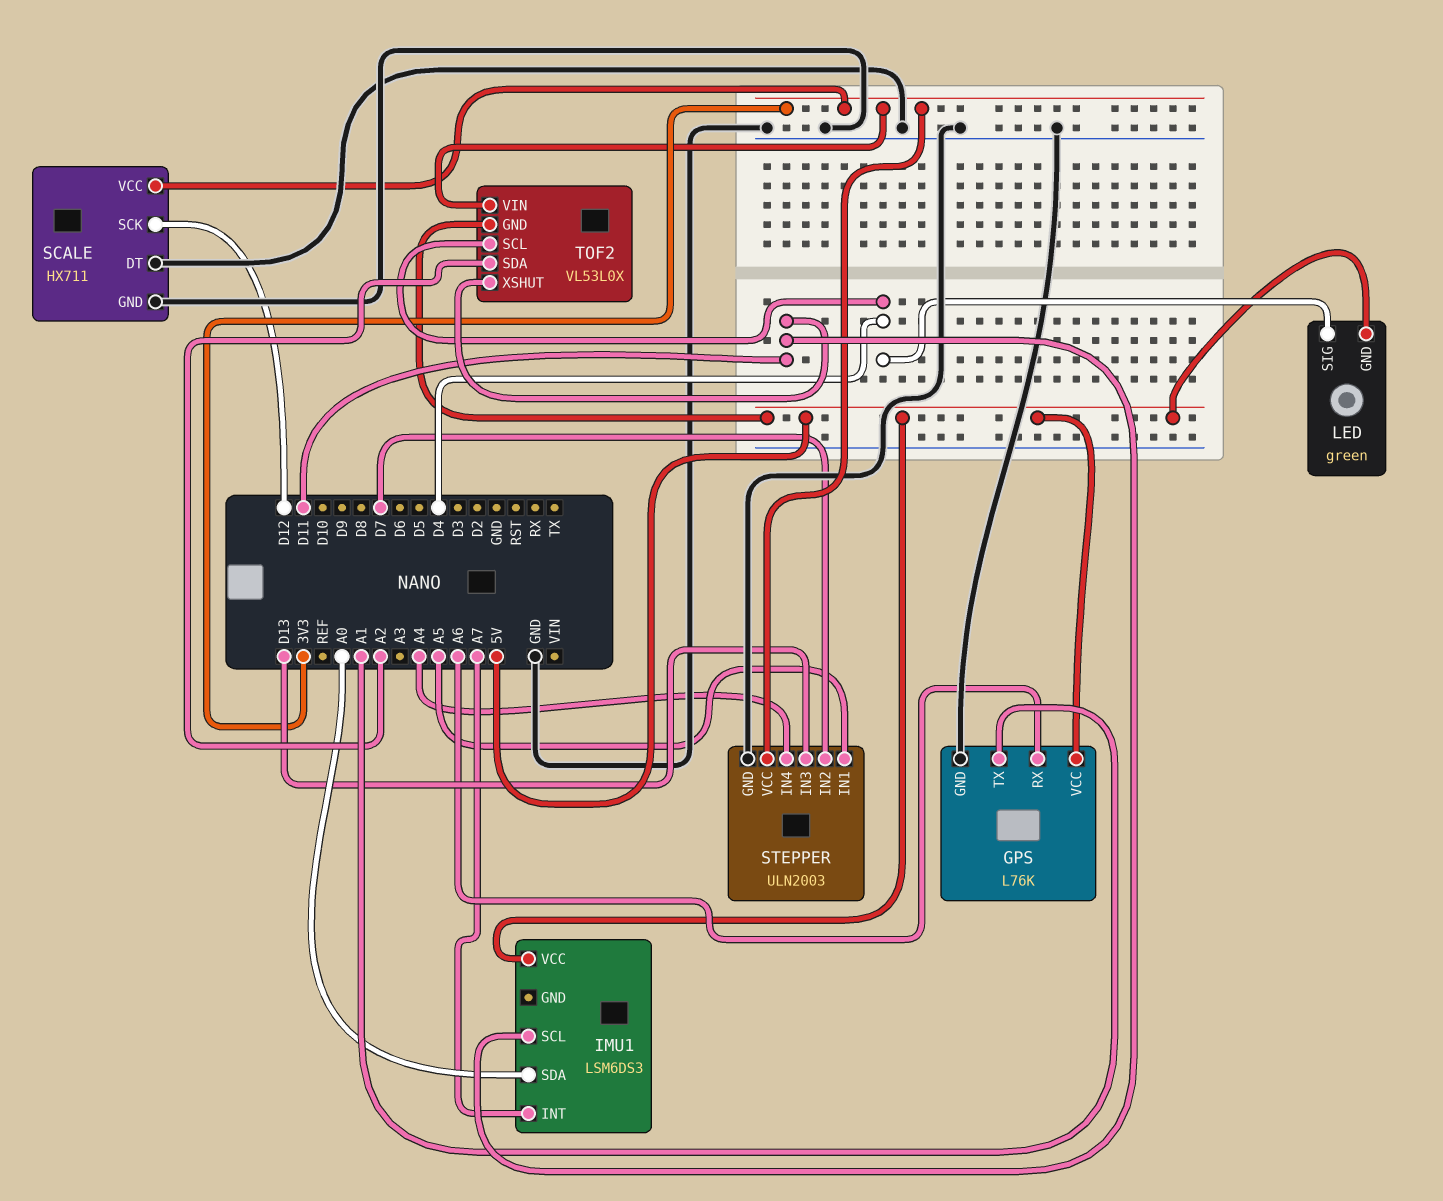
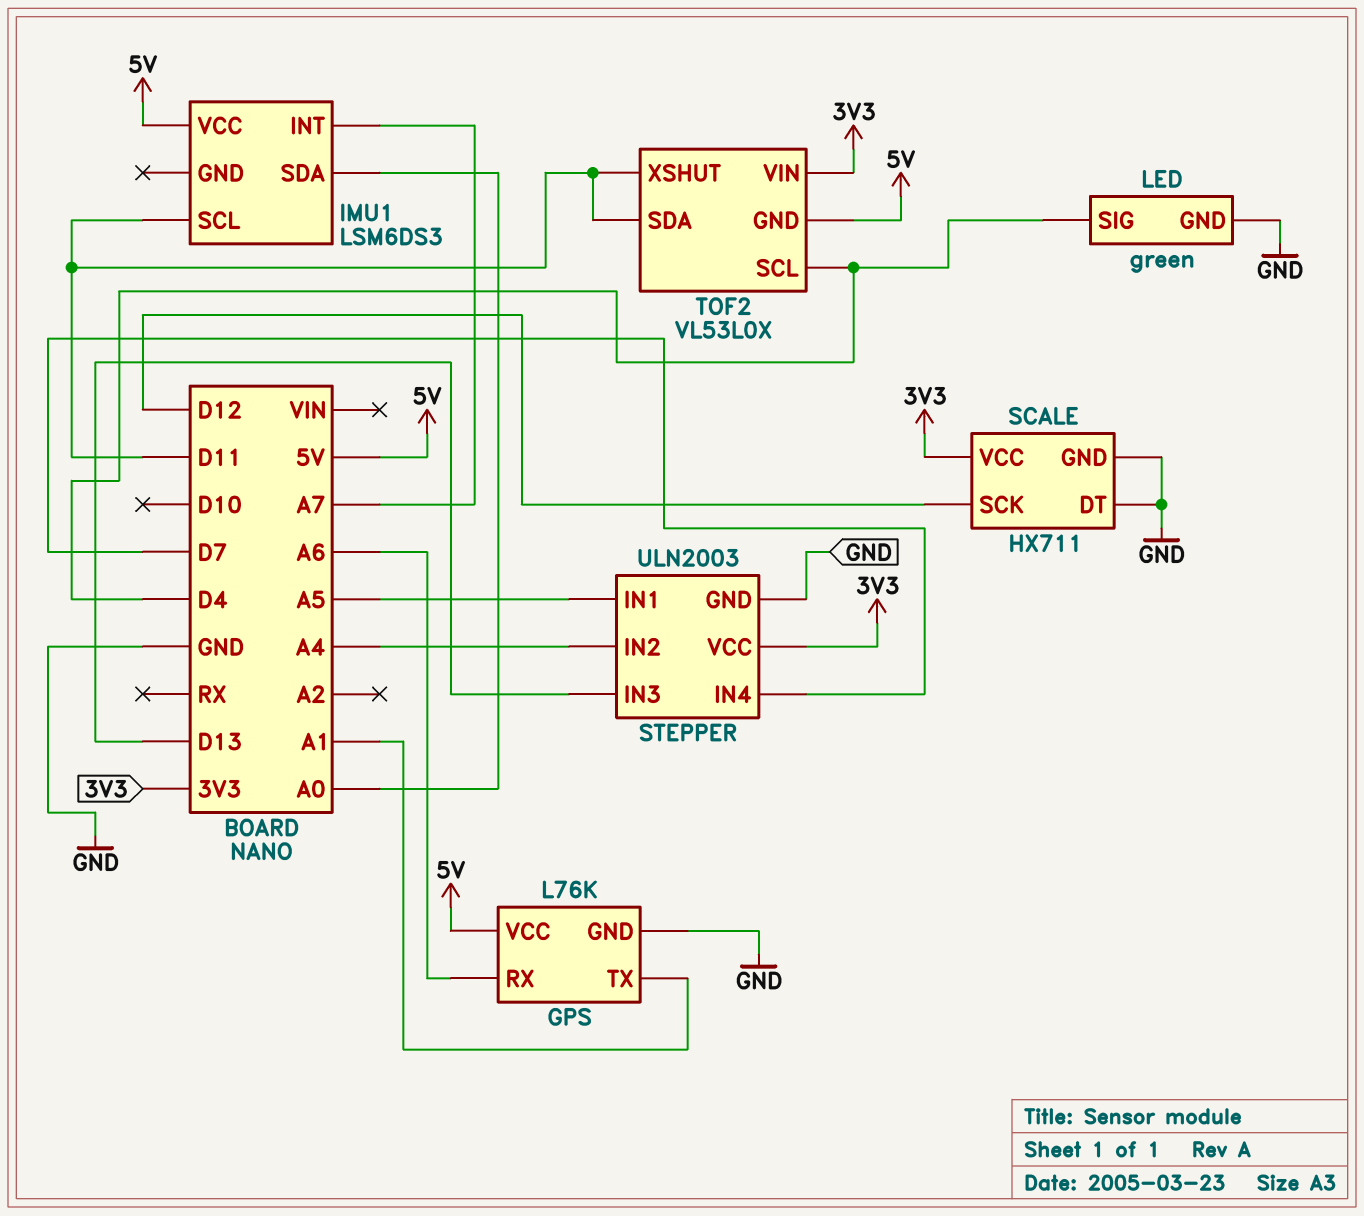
LED pin GND: 5V -> GND
STEPPER pin IN2: D7 -> A4
STEPPER pin IN4: A4 -> D7
TOF2 pin SDA: A2 -> D11

